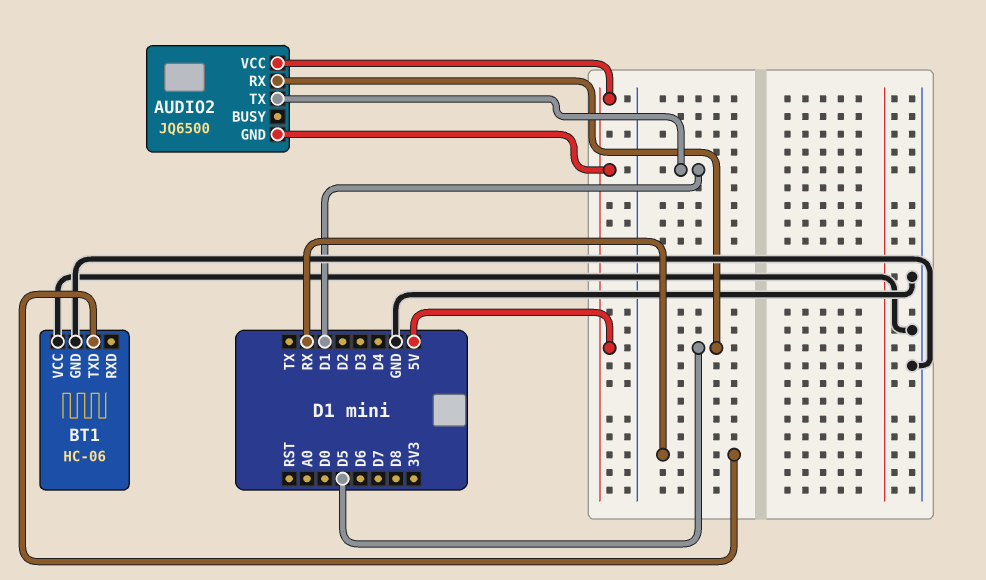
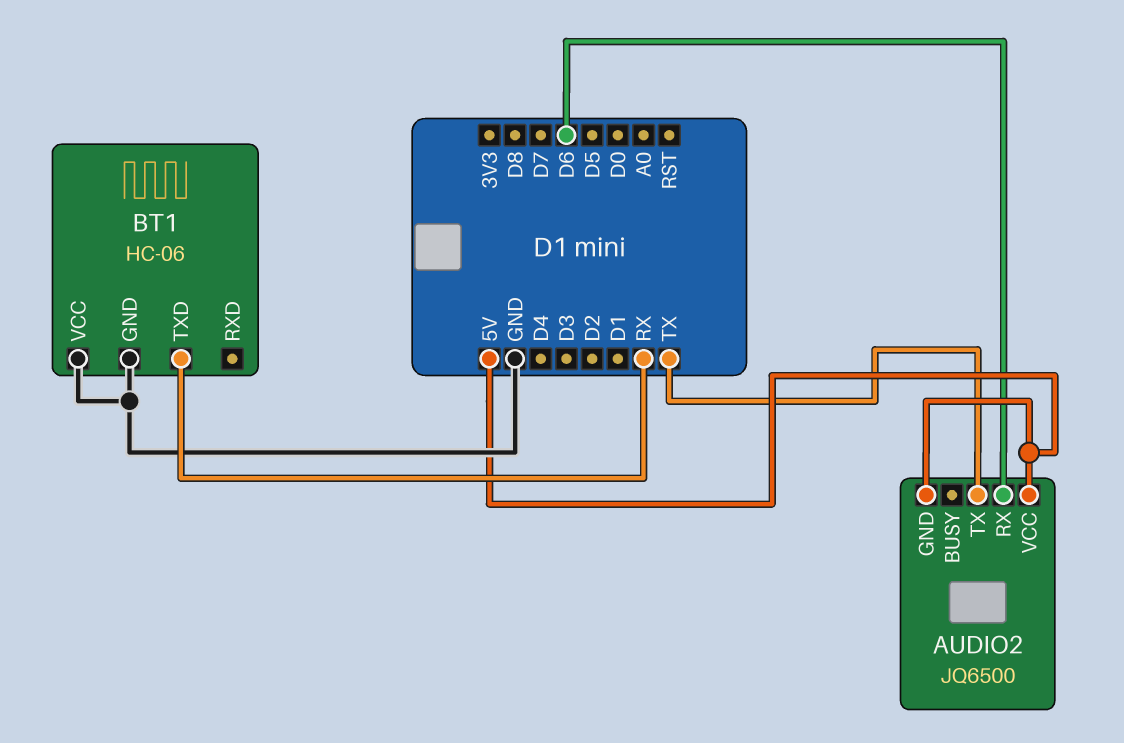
AUDIO2 pin RX: D5 -> D6
AUDIO2 pin TX: D1 -> TX

